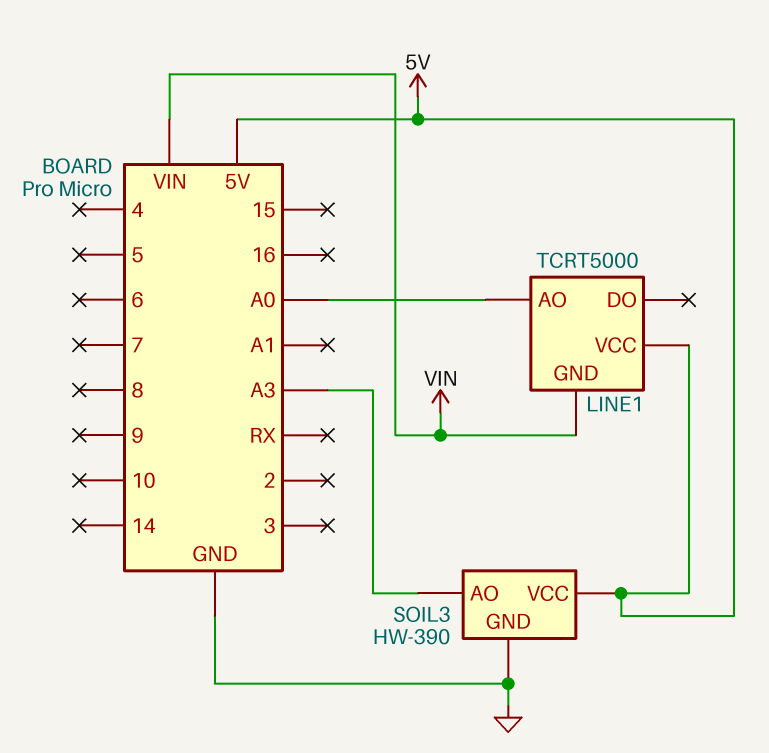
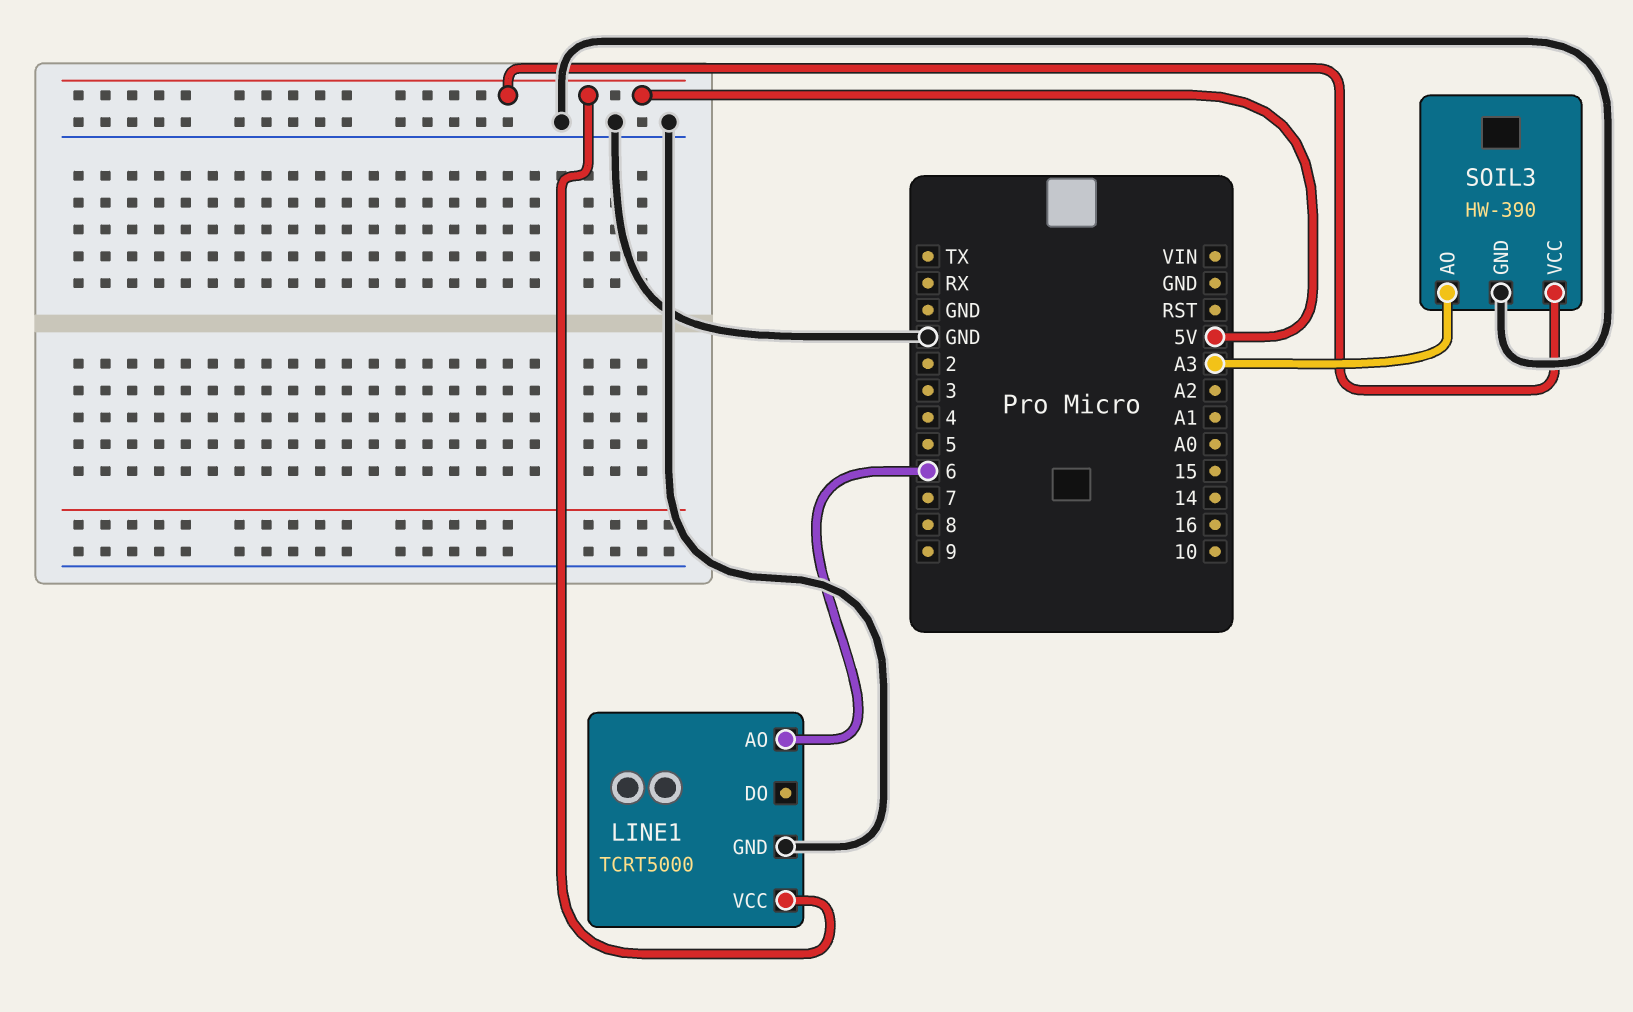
LINE1 pin AO: A0 -> 6
LINE1 pin GND: VIN -> GND

